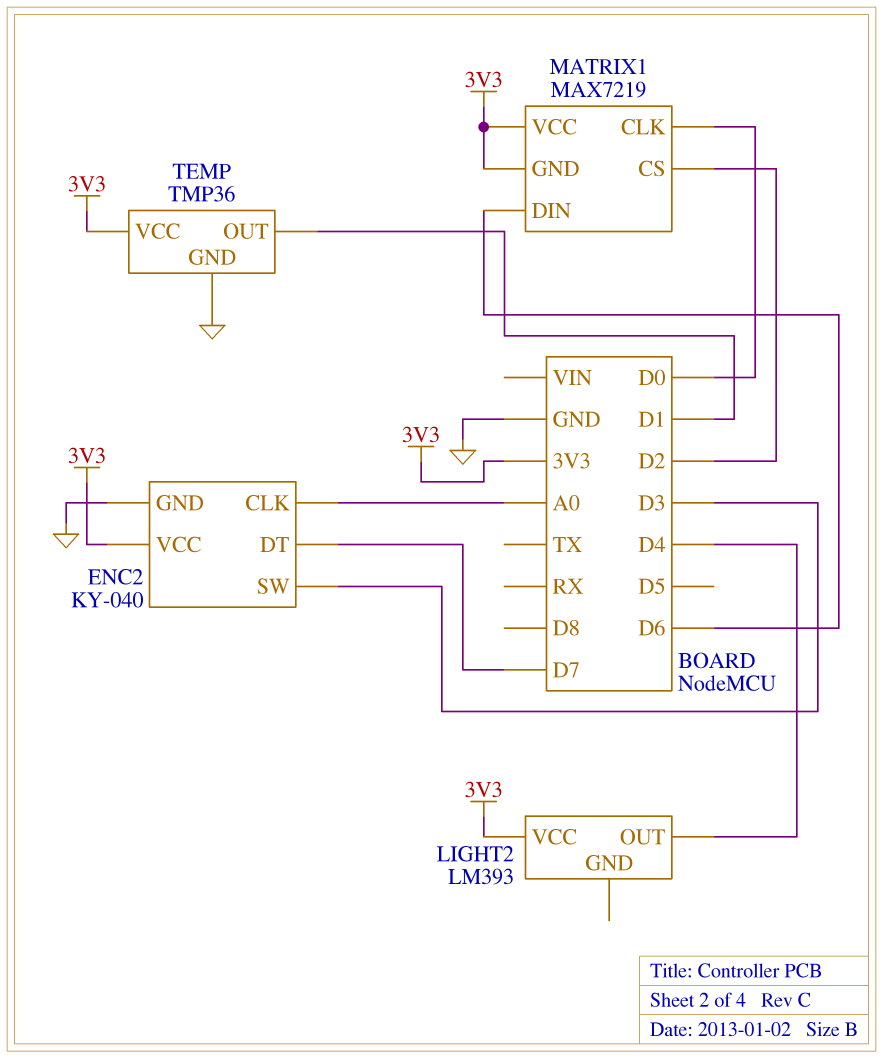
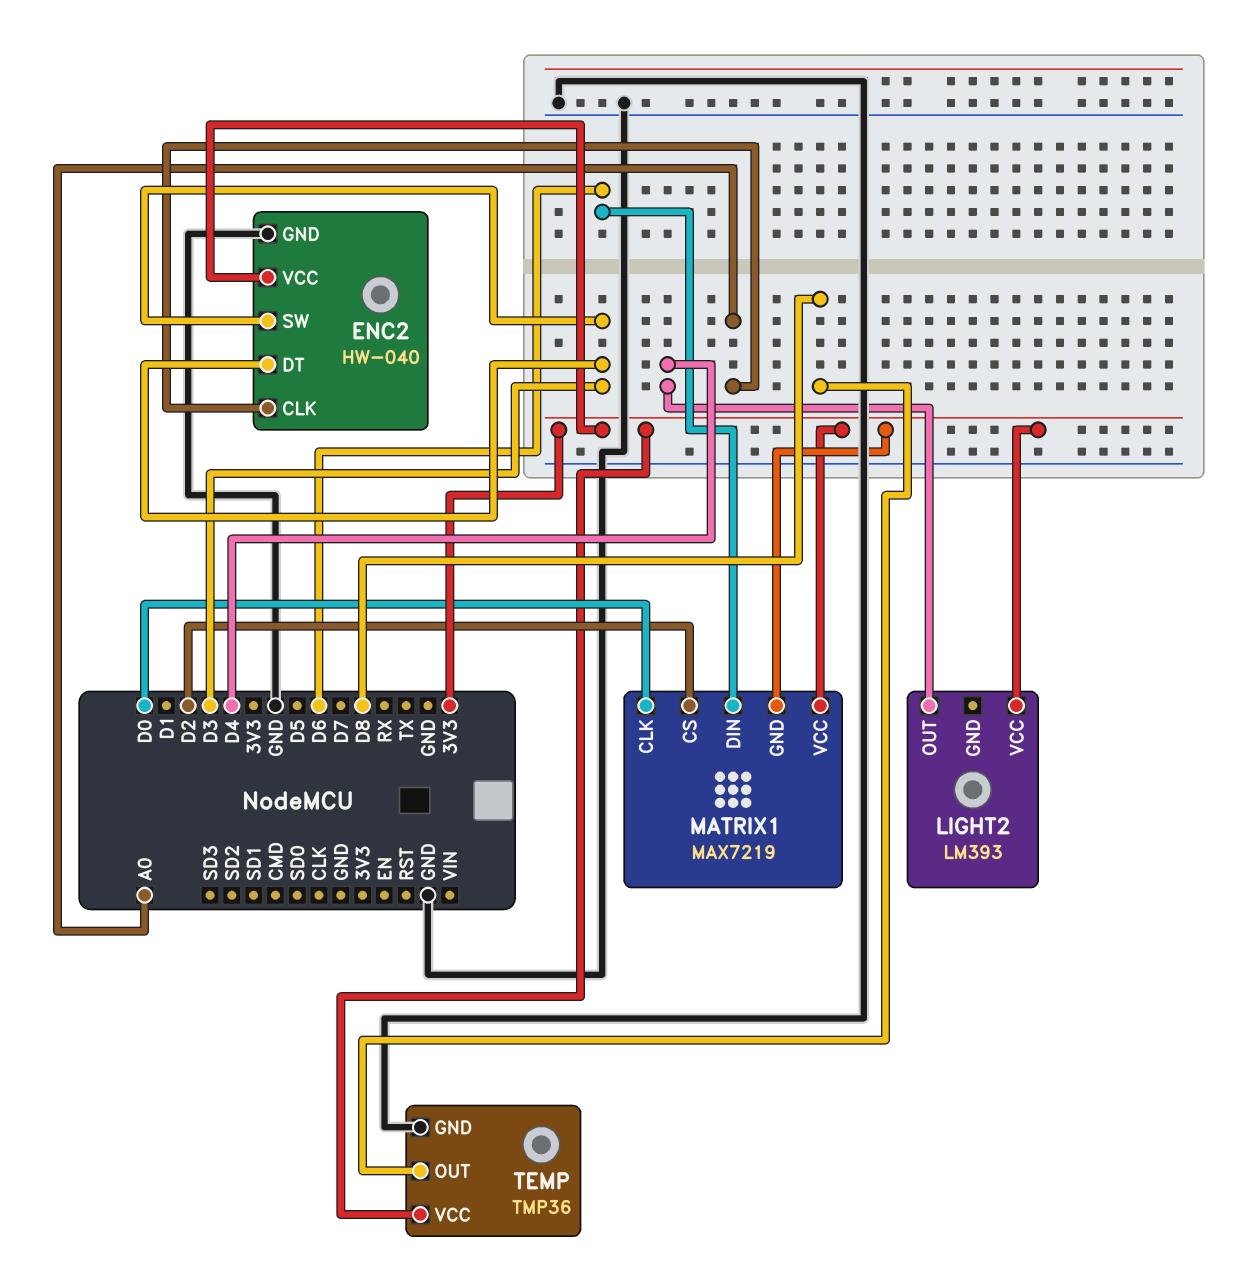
ENC2: KY-040 -> HW-040
ENC2 pin DT: D7 -> D3
TEMP pin OUT: D1 -> D8

